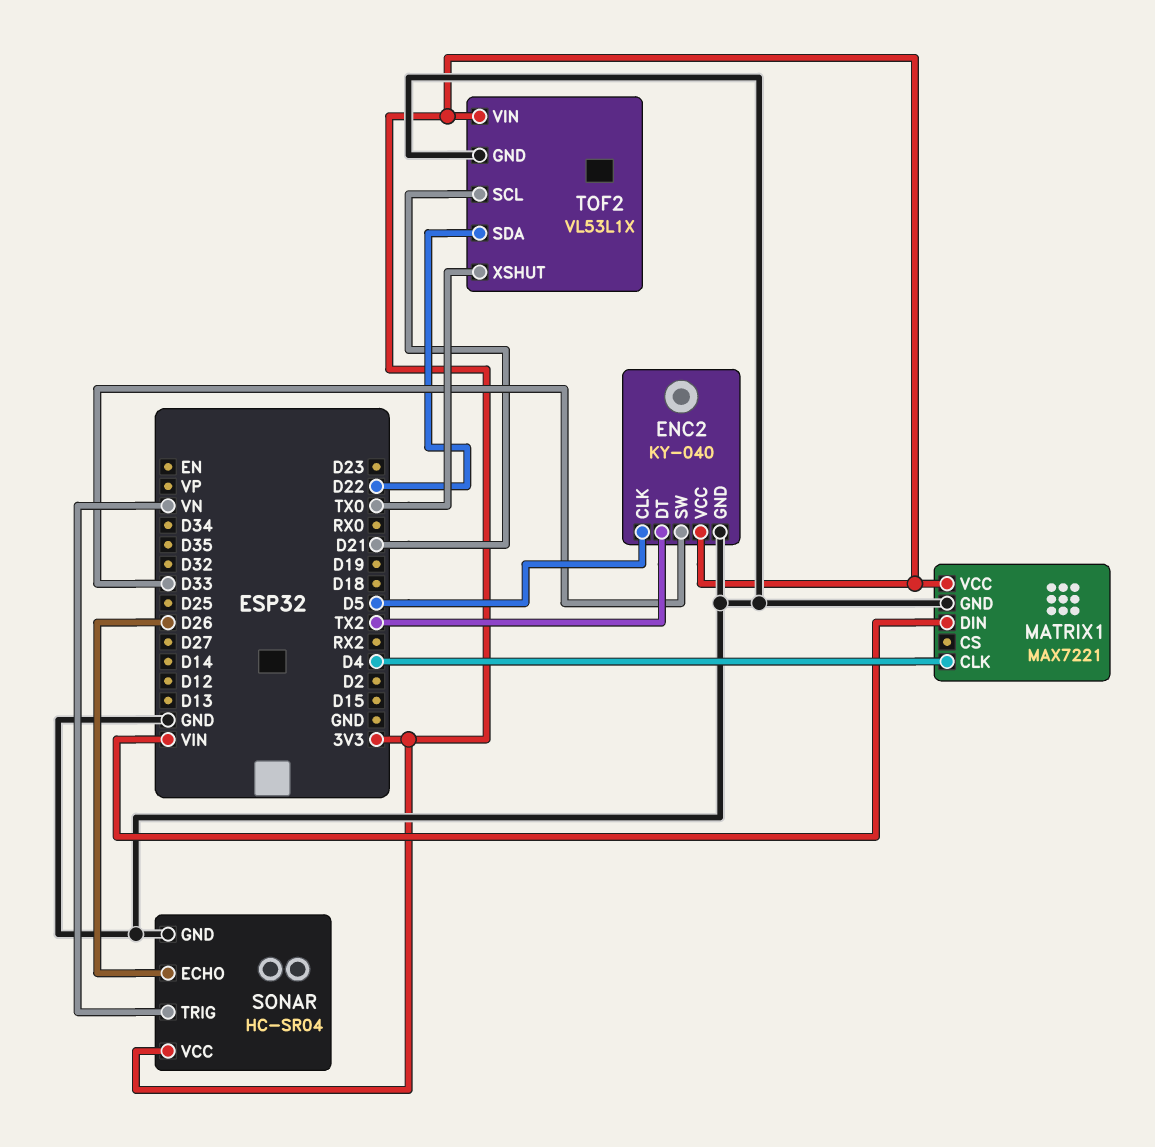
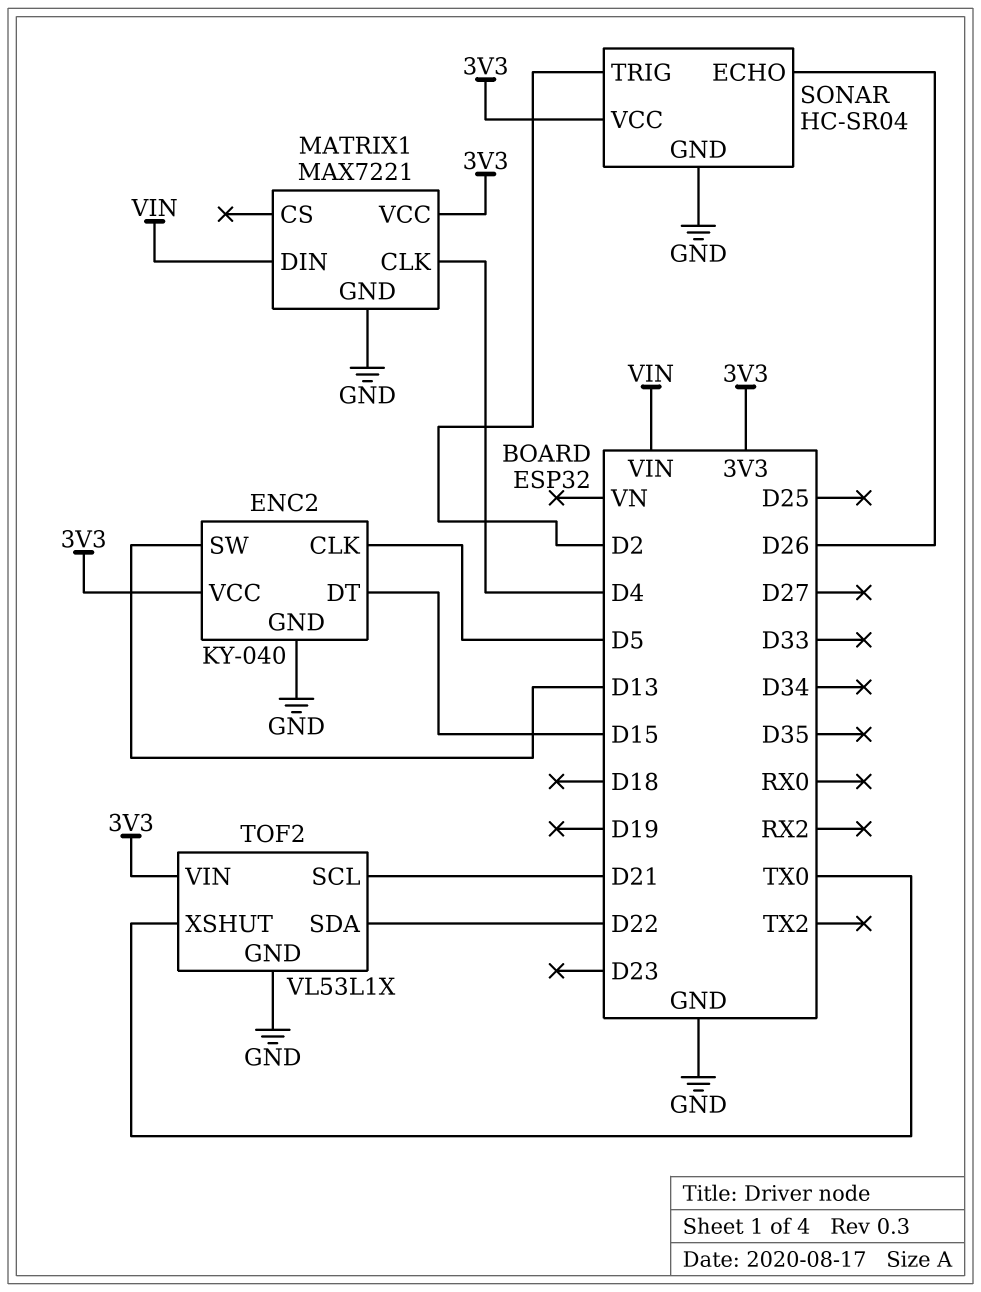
ENC2 pin DT: TX2 -> D15
ENC2 pin SW: D33 -> D13
SONAR pin TRIG: VN -> D2

